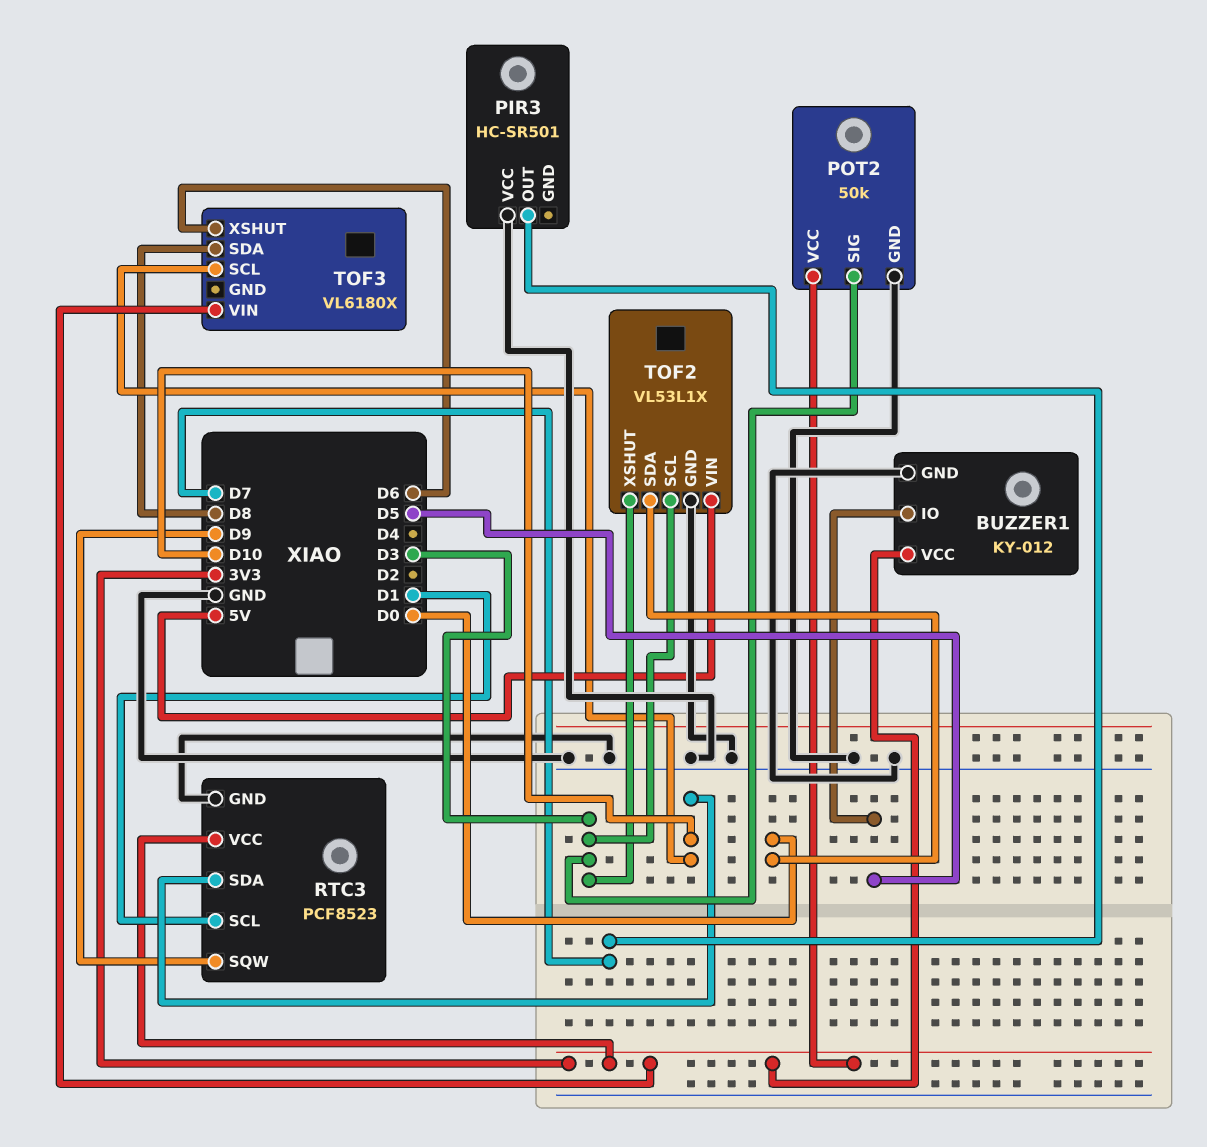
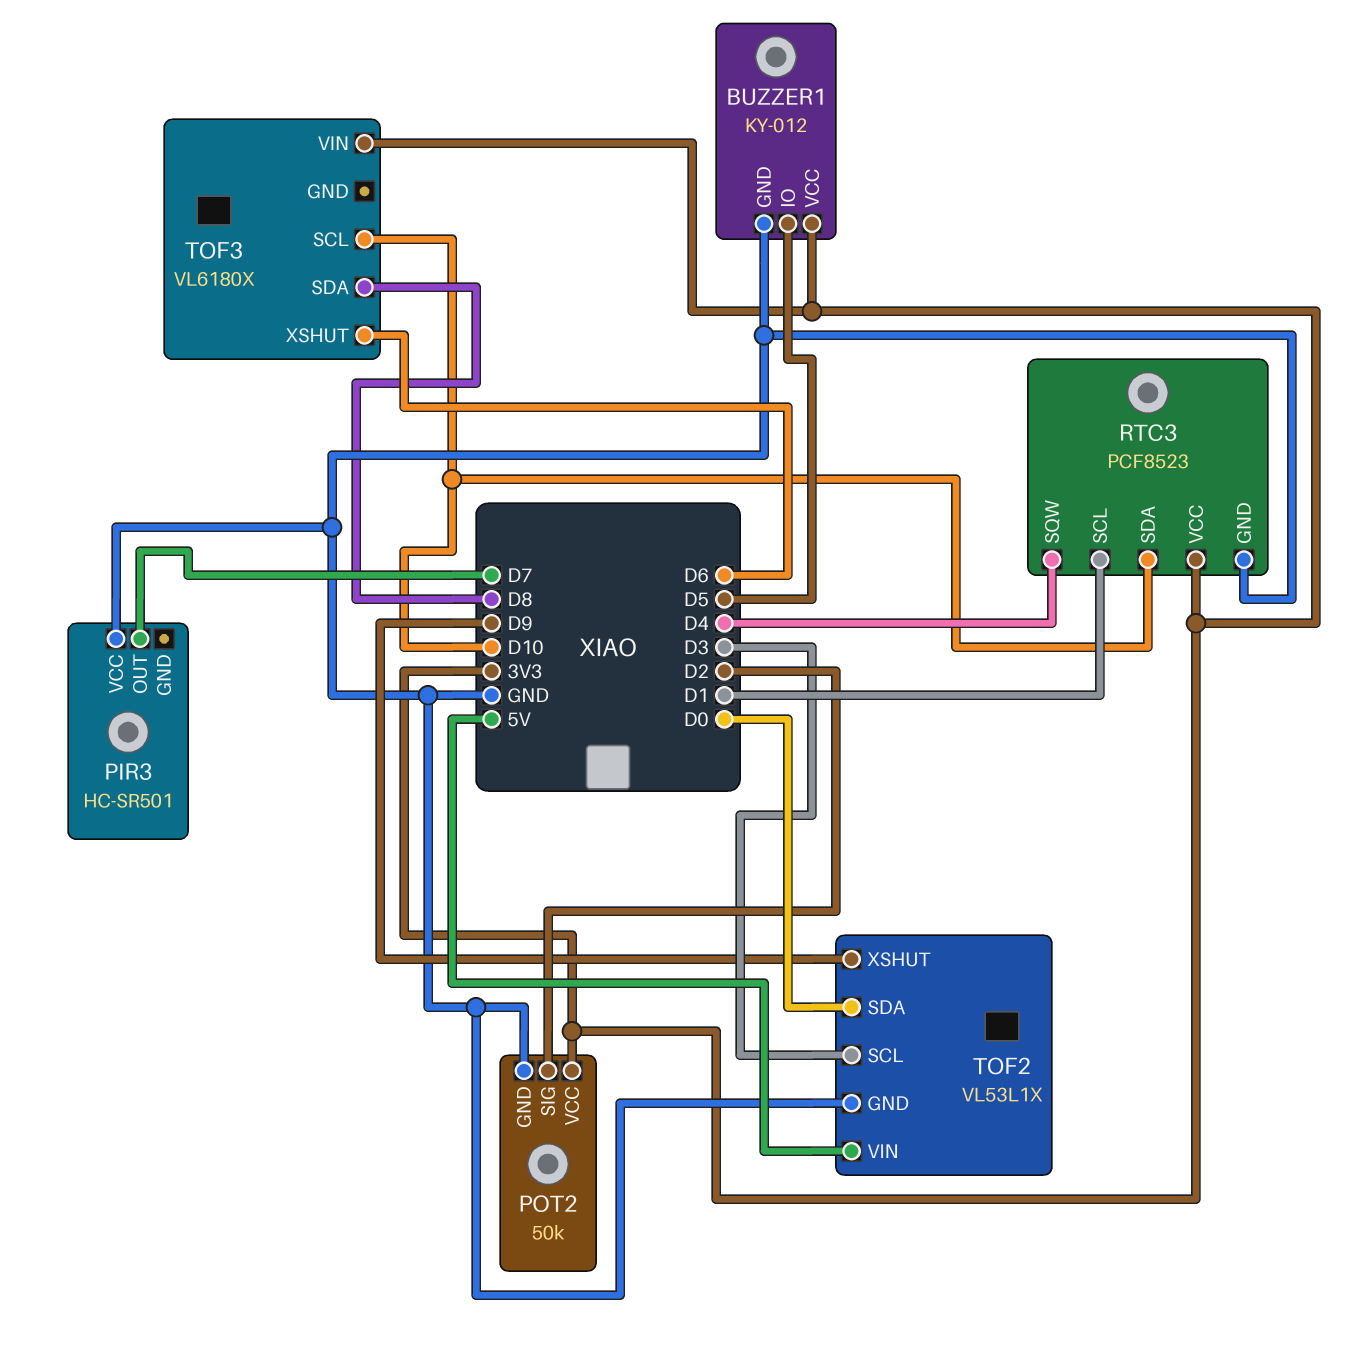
POT2 pin SIG: D3 -> D2
RTC3 pin SQW: D9 -> D4
TOF2 pin XSHUT: D3 -> D9

